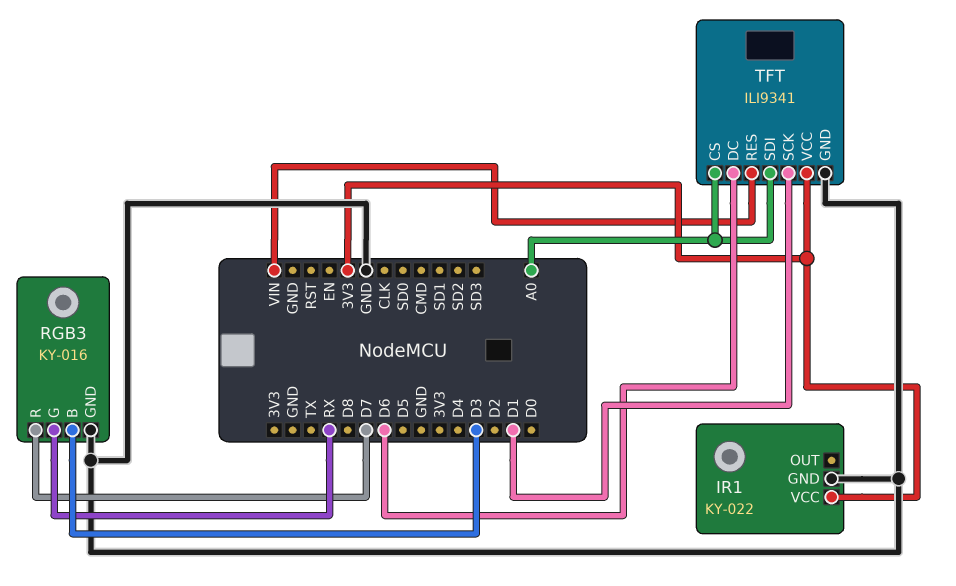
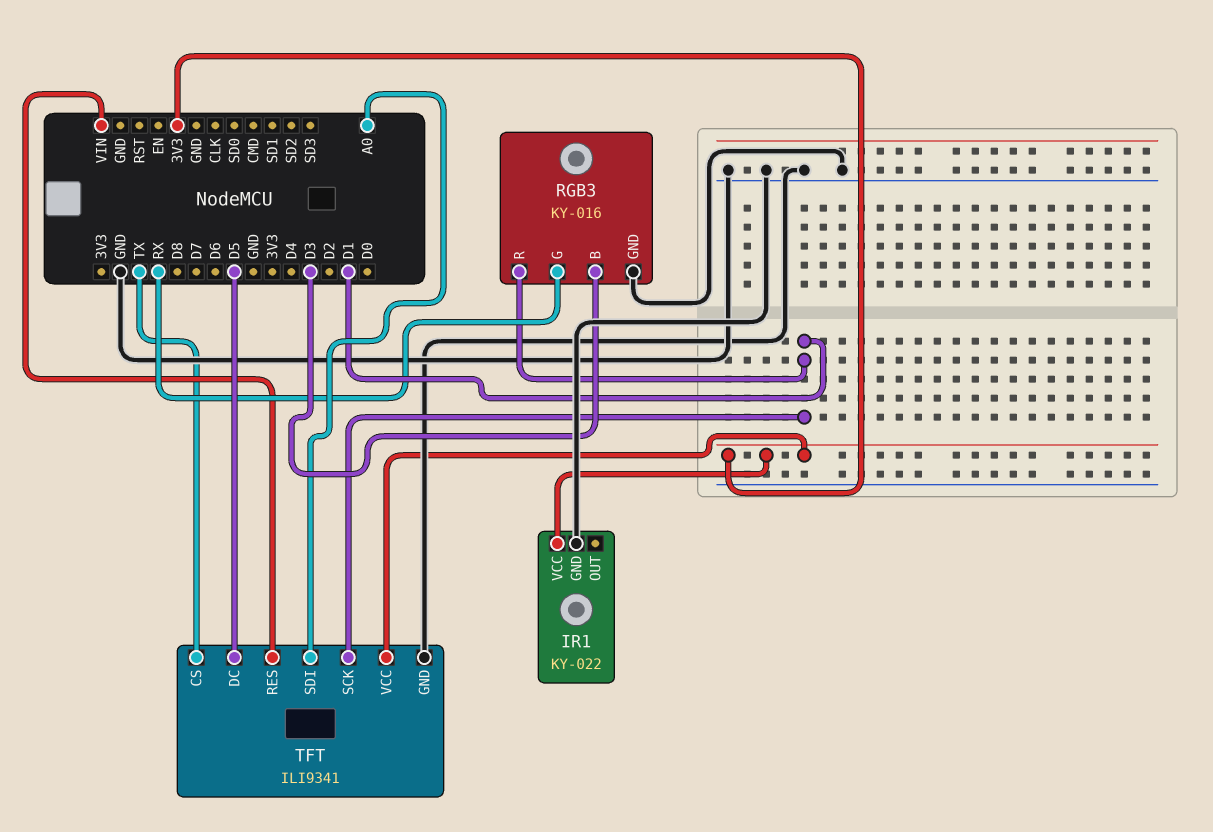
RGB3 pin R: D7 -> D1
TFT pin CS: A0 -> TX
TFT pin DC: D6 -> D5

